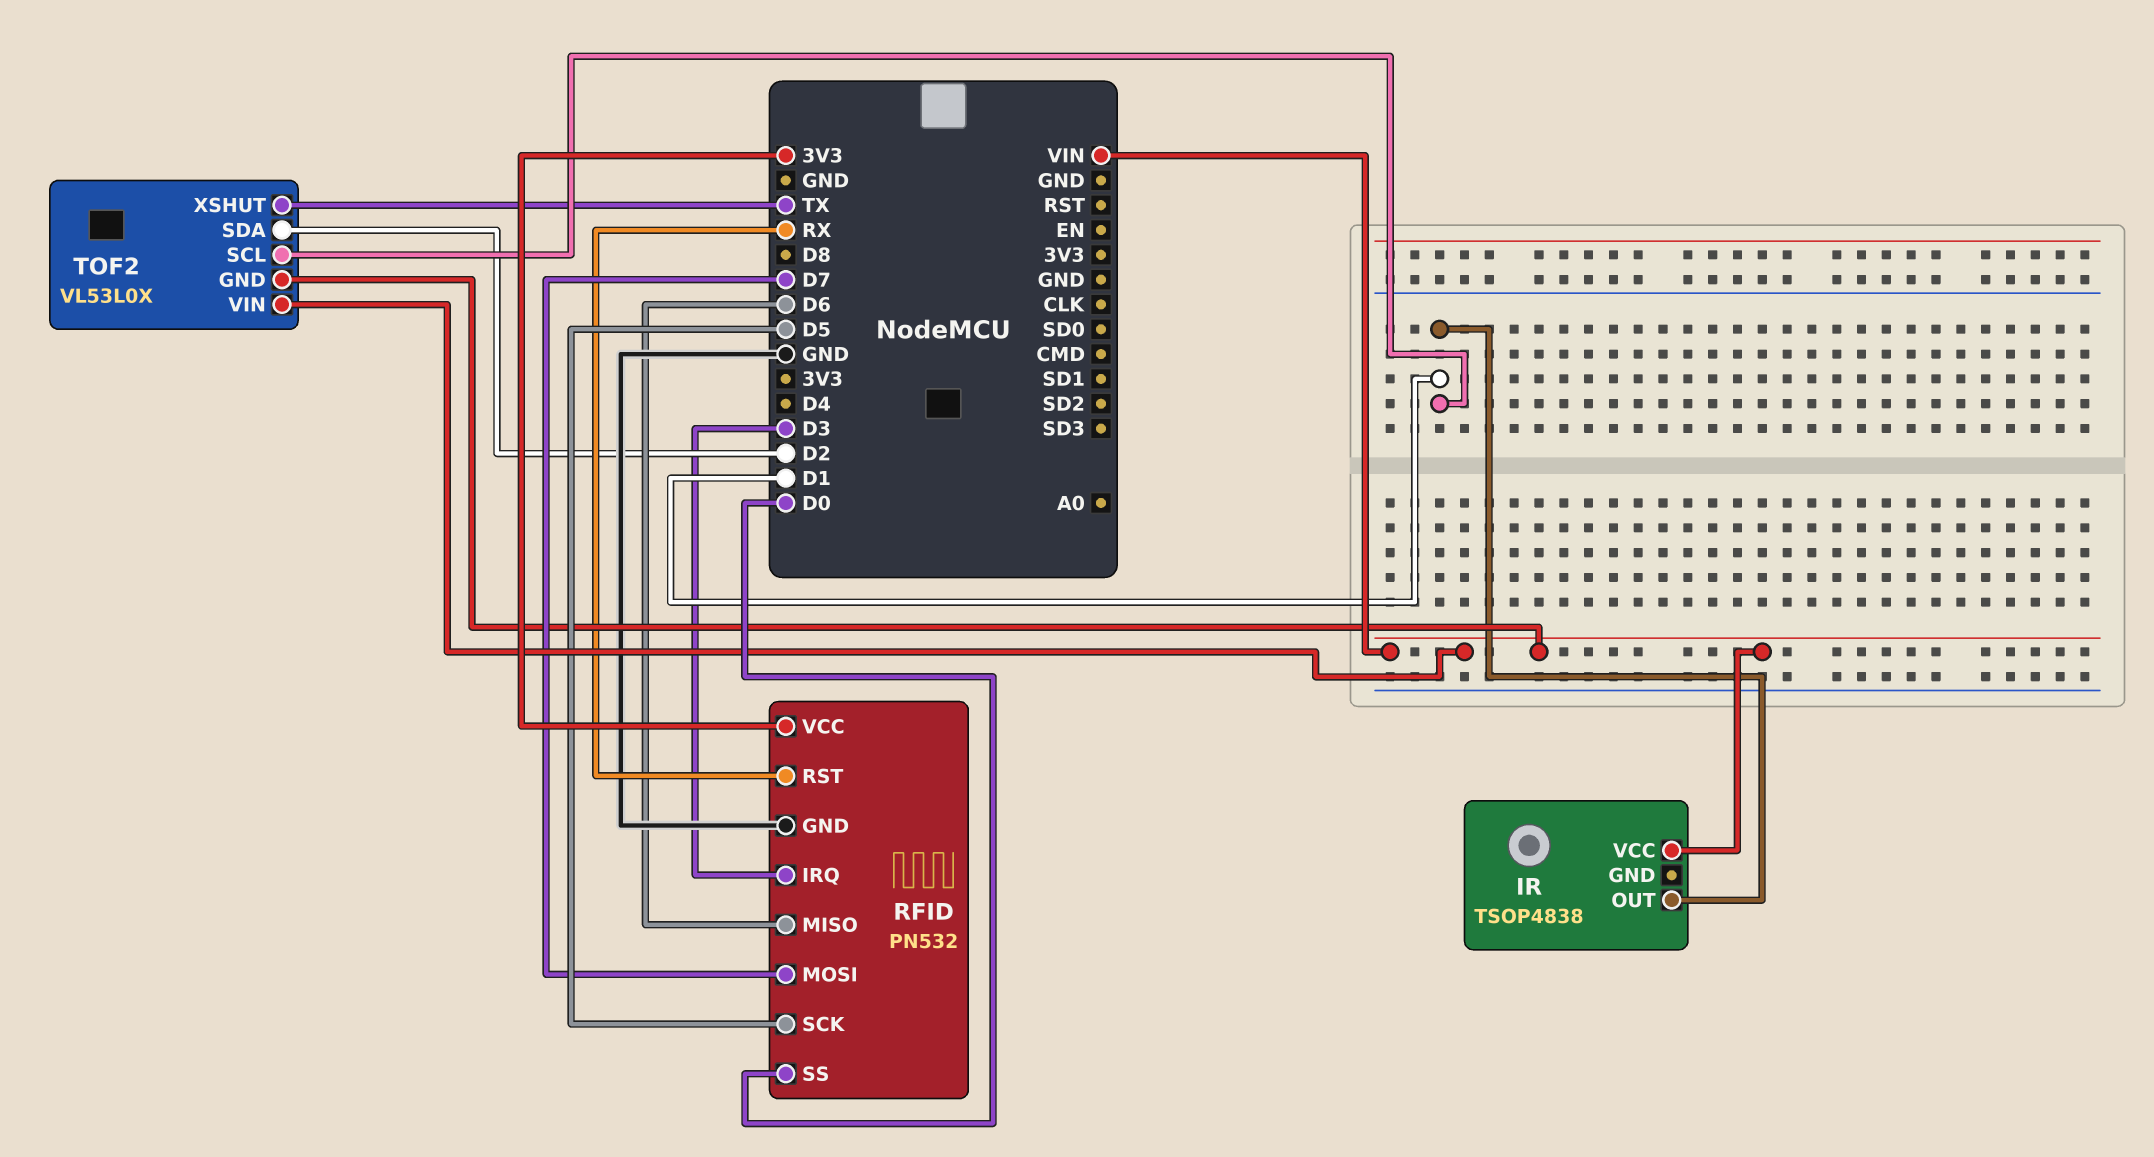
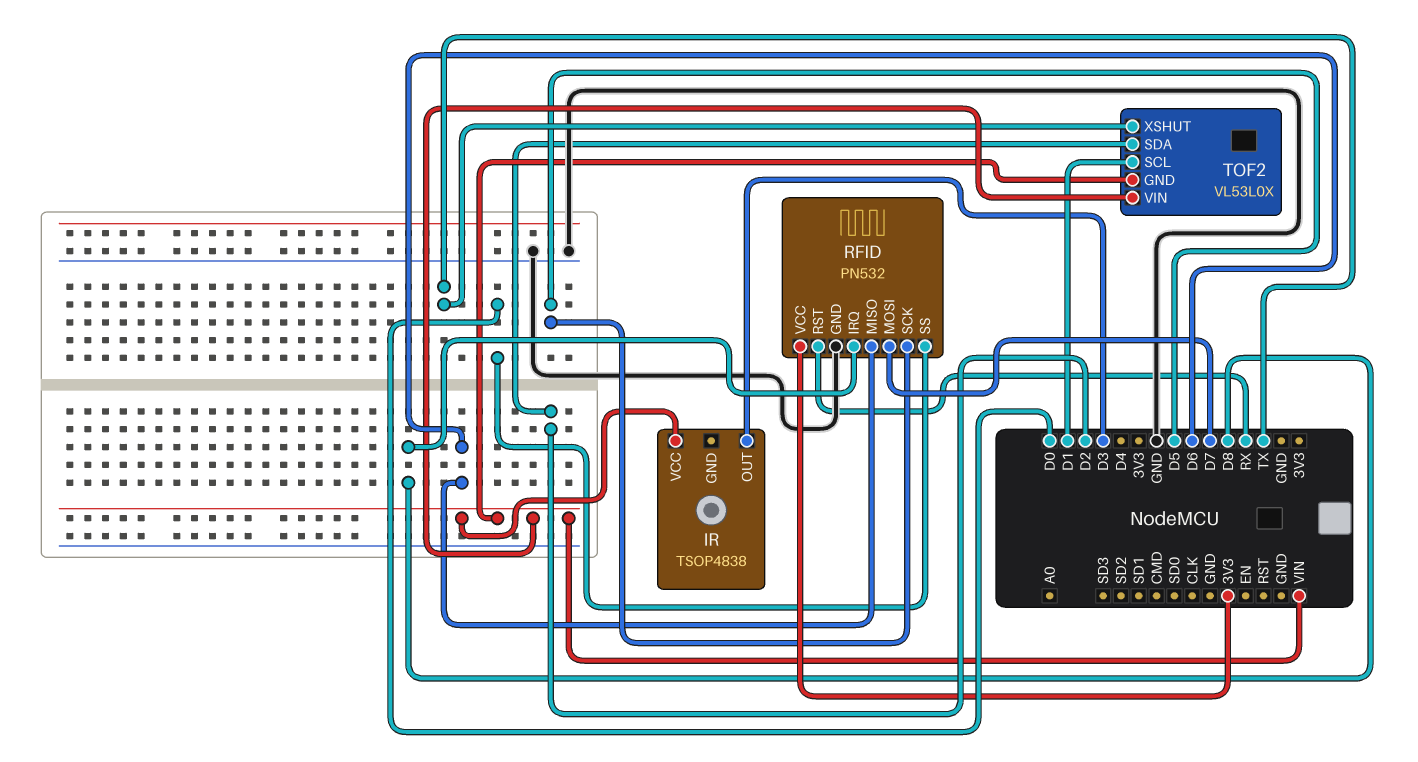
IR pin OUT: D1 -> D3
RFID pin IRQ: D3 -> D8

